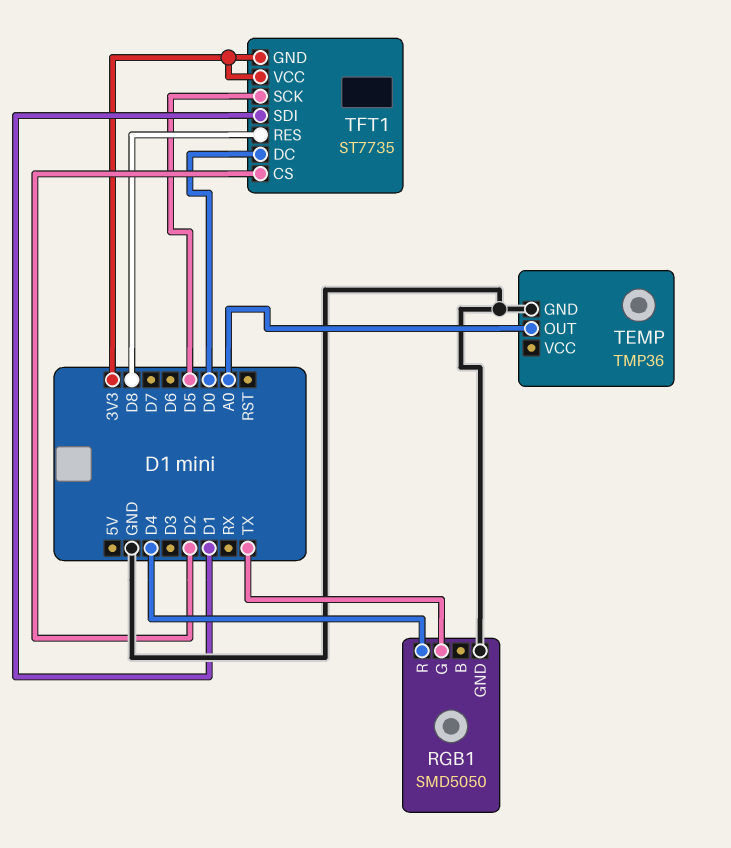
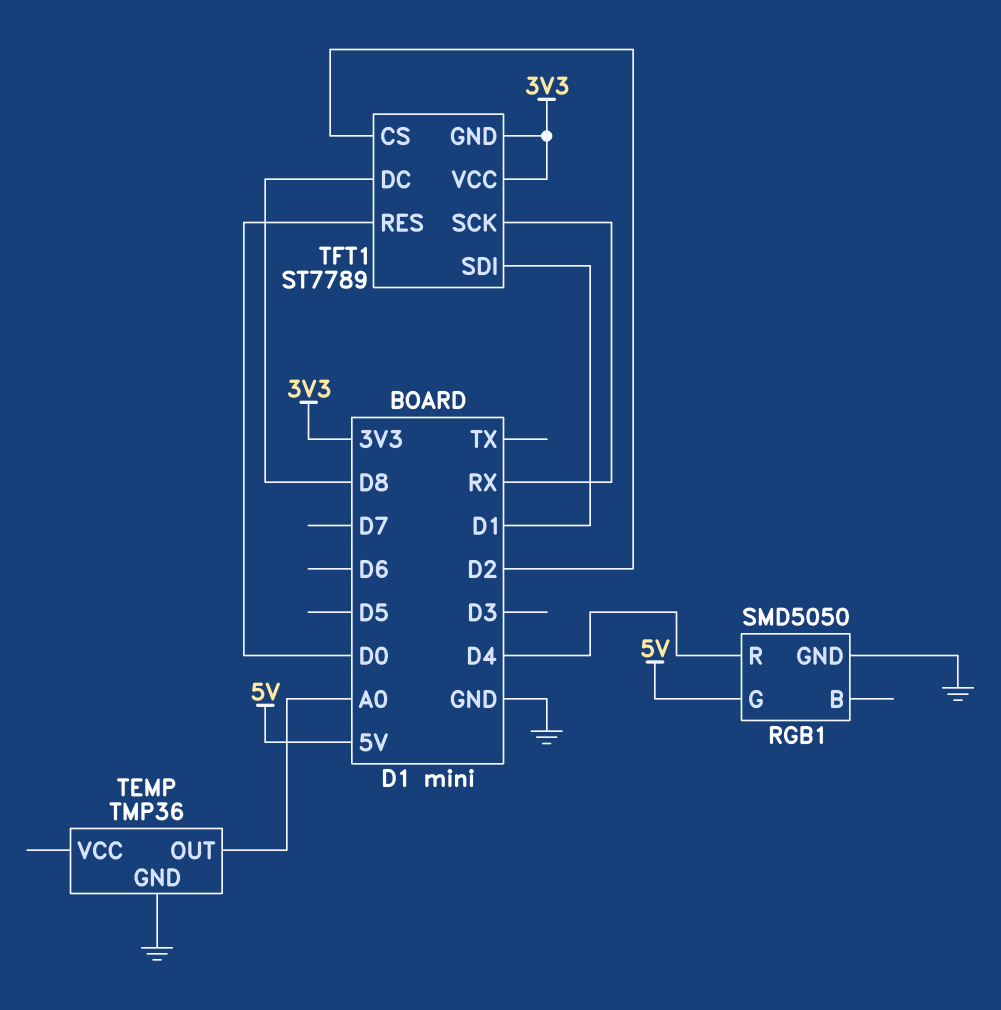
RGB1 pin G: TX -> 5V
TFT1: ST7735 -> ST7789
TFT1 pin DC: D0 -> D8
TFT1 pin RES: D8 -> D0
TFT1 pin SCK: D5 -> RX

